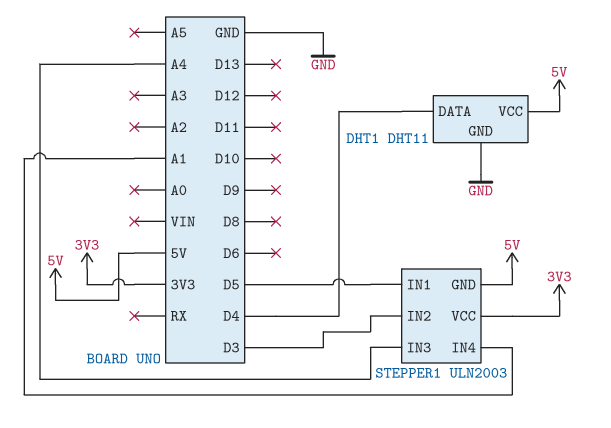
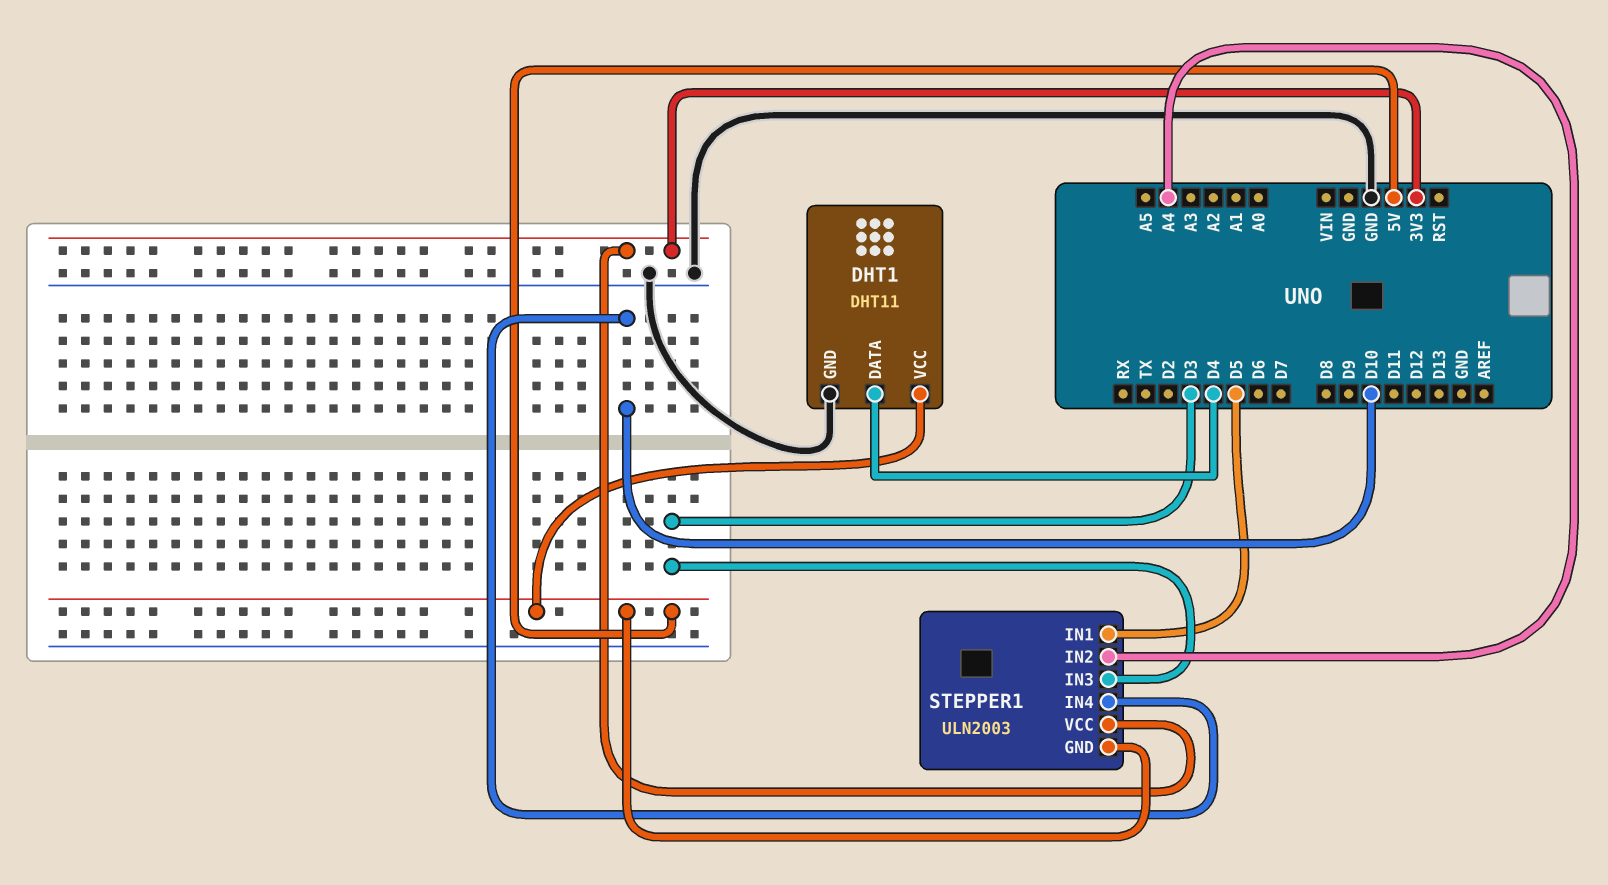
STEPPER1 pin IN2: D3 -> A4
STEPPER1 pin IN3: A4 -> D3
STEPPER1 pin IN4: A1 -> D10

